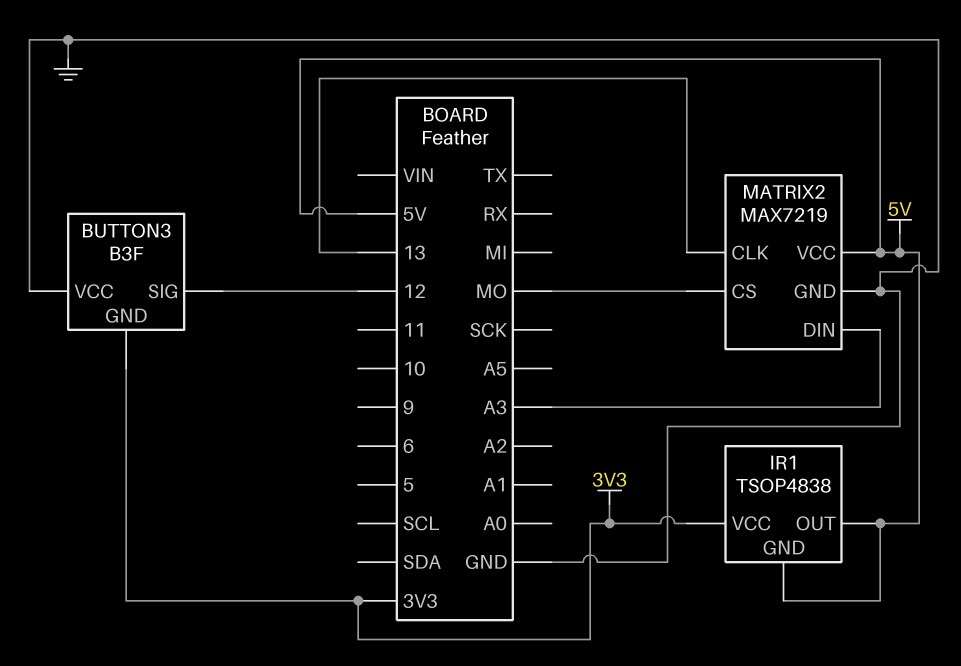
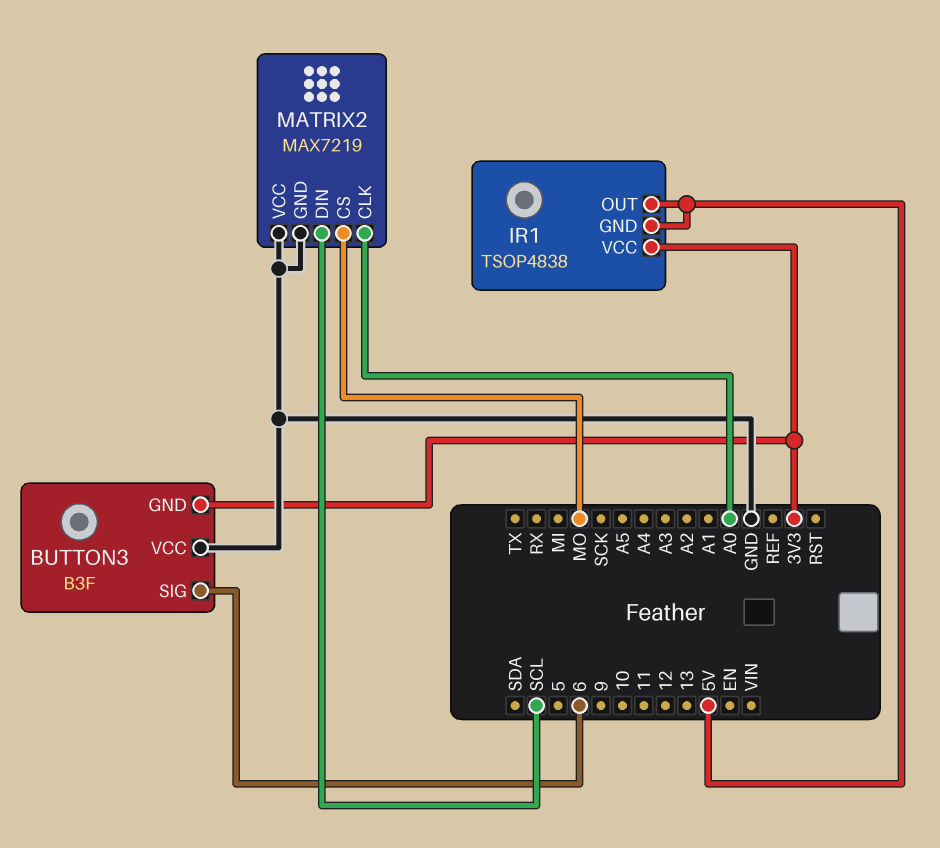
BUTTON3 pin SIG: 12 -> 6
MATRIX2 pin CLK: 13 -> A0
MATRIX2 pin DIN: A3 -> SCL
MATRIX2 pin VCC: 5V -> GND

